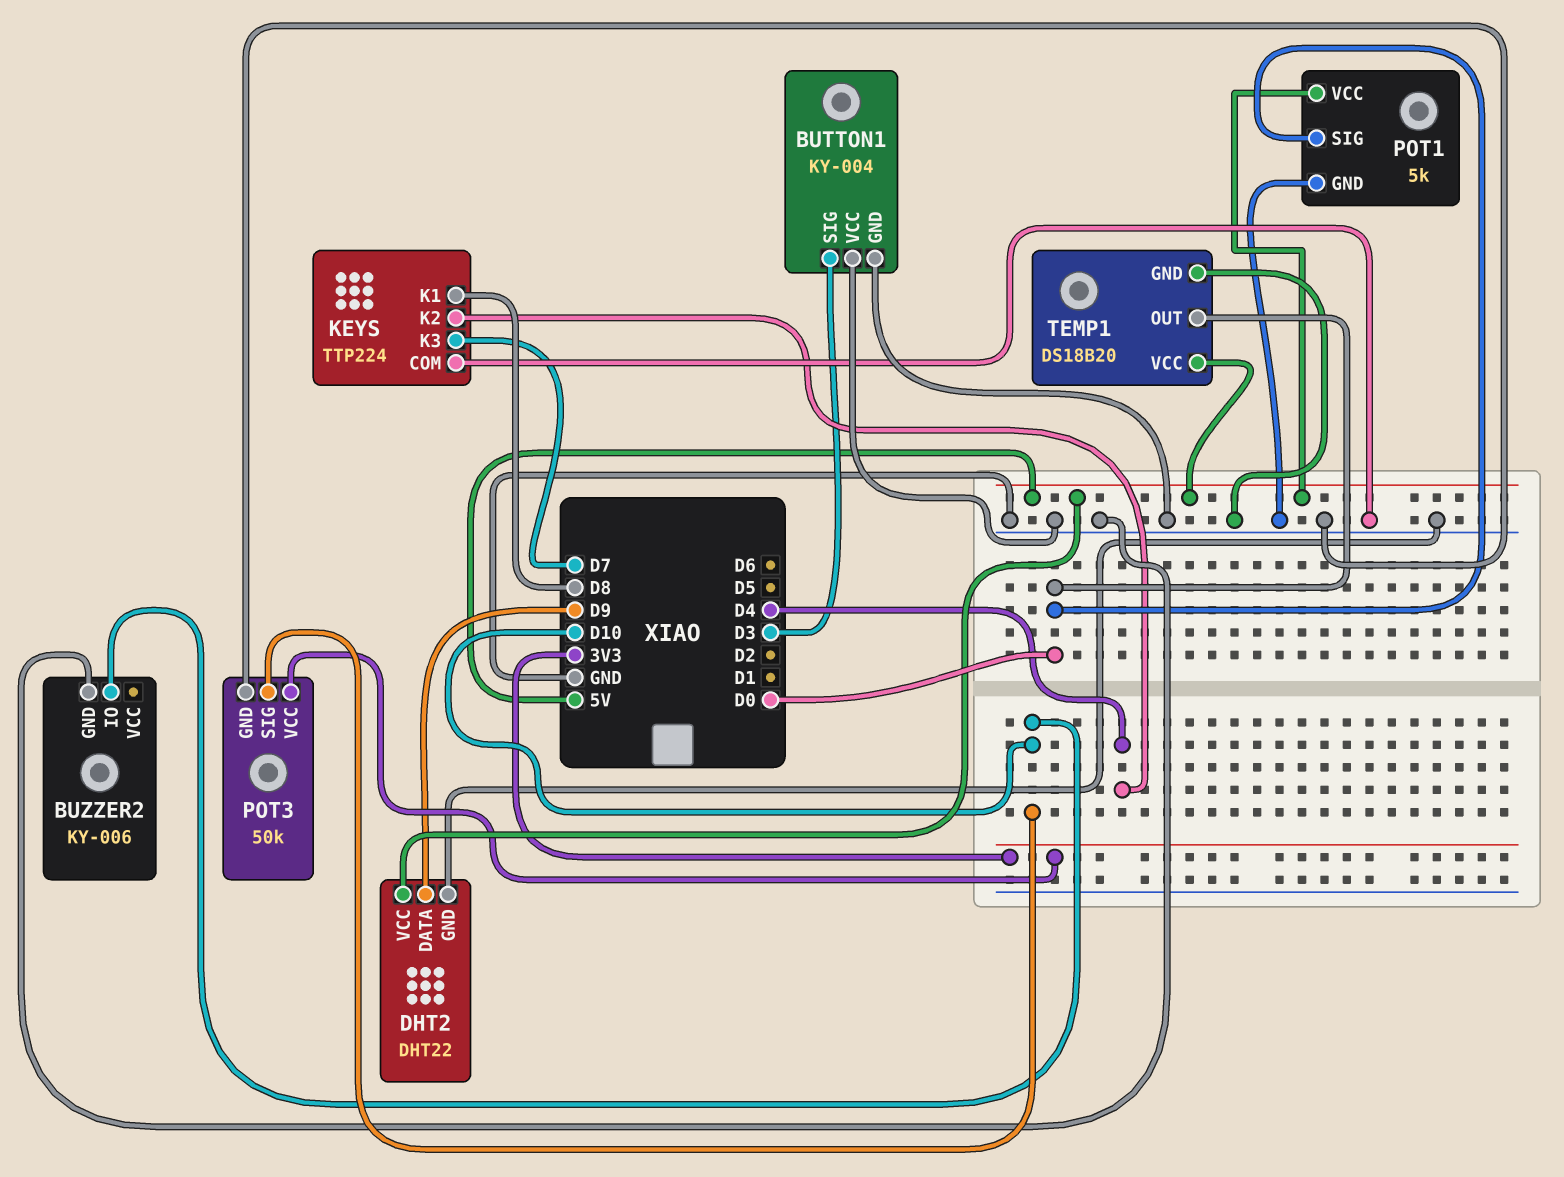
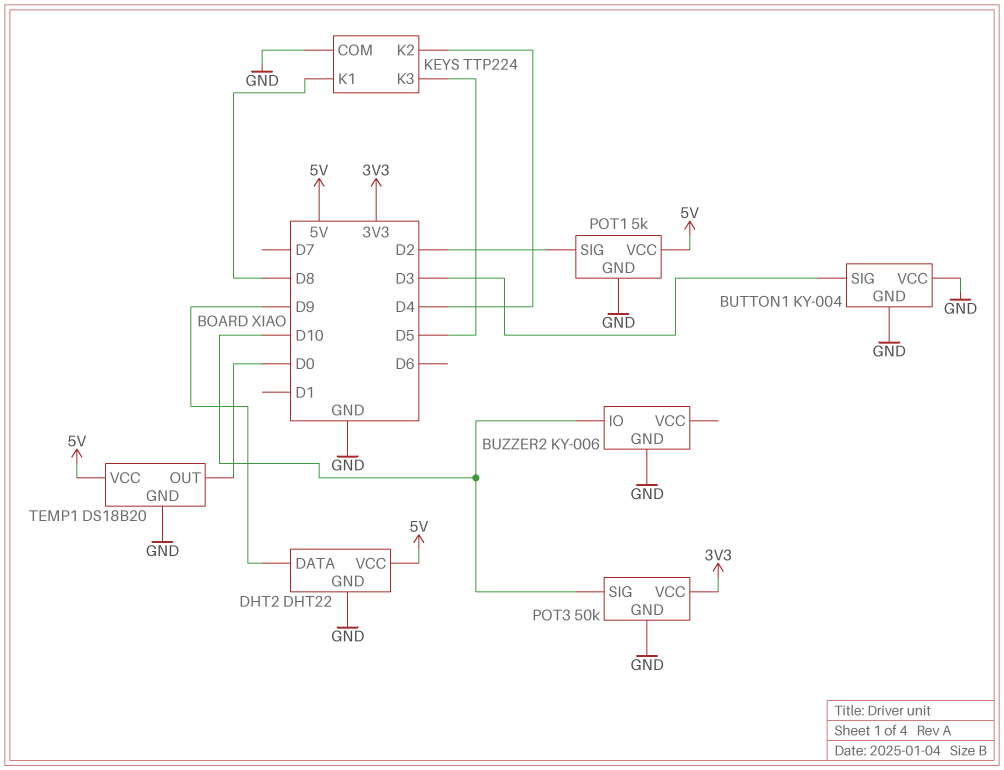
KEYS pin K3: D7 -> D5
POT1 pin SIG: D0 -> D2

